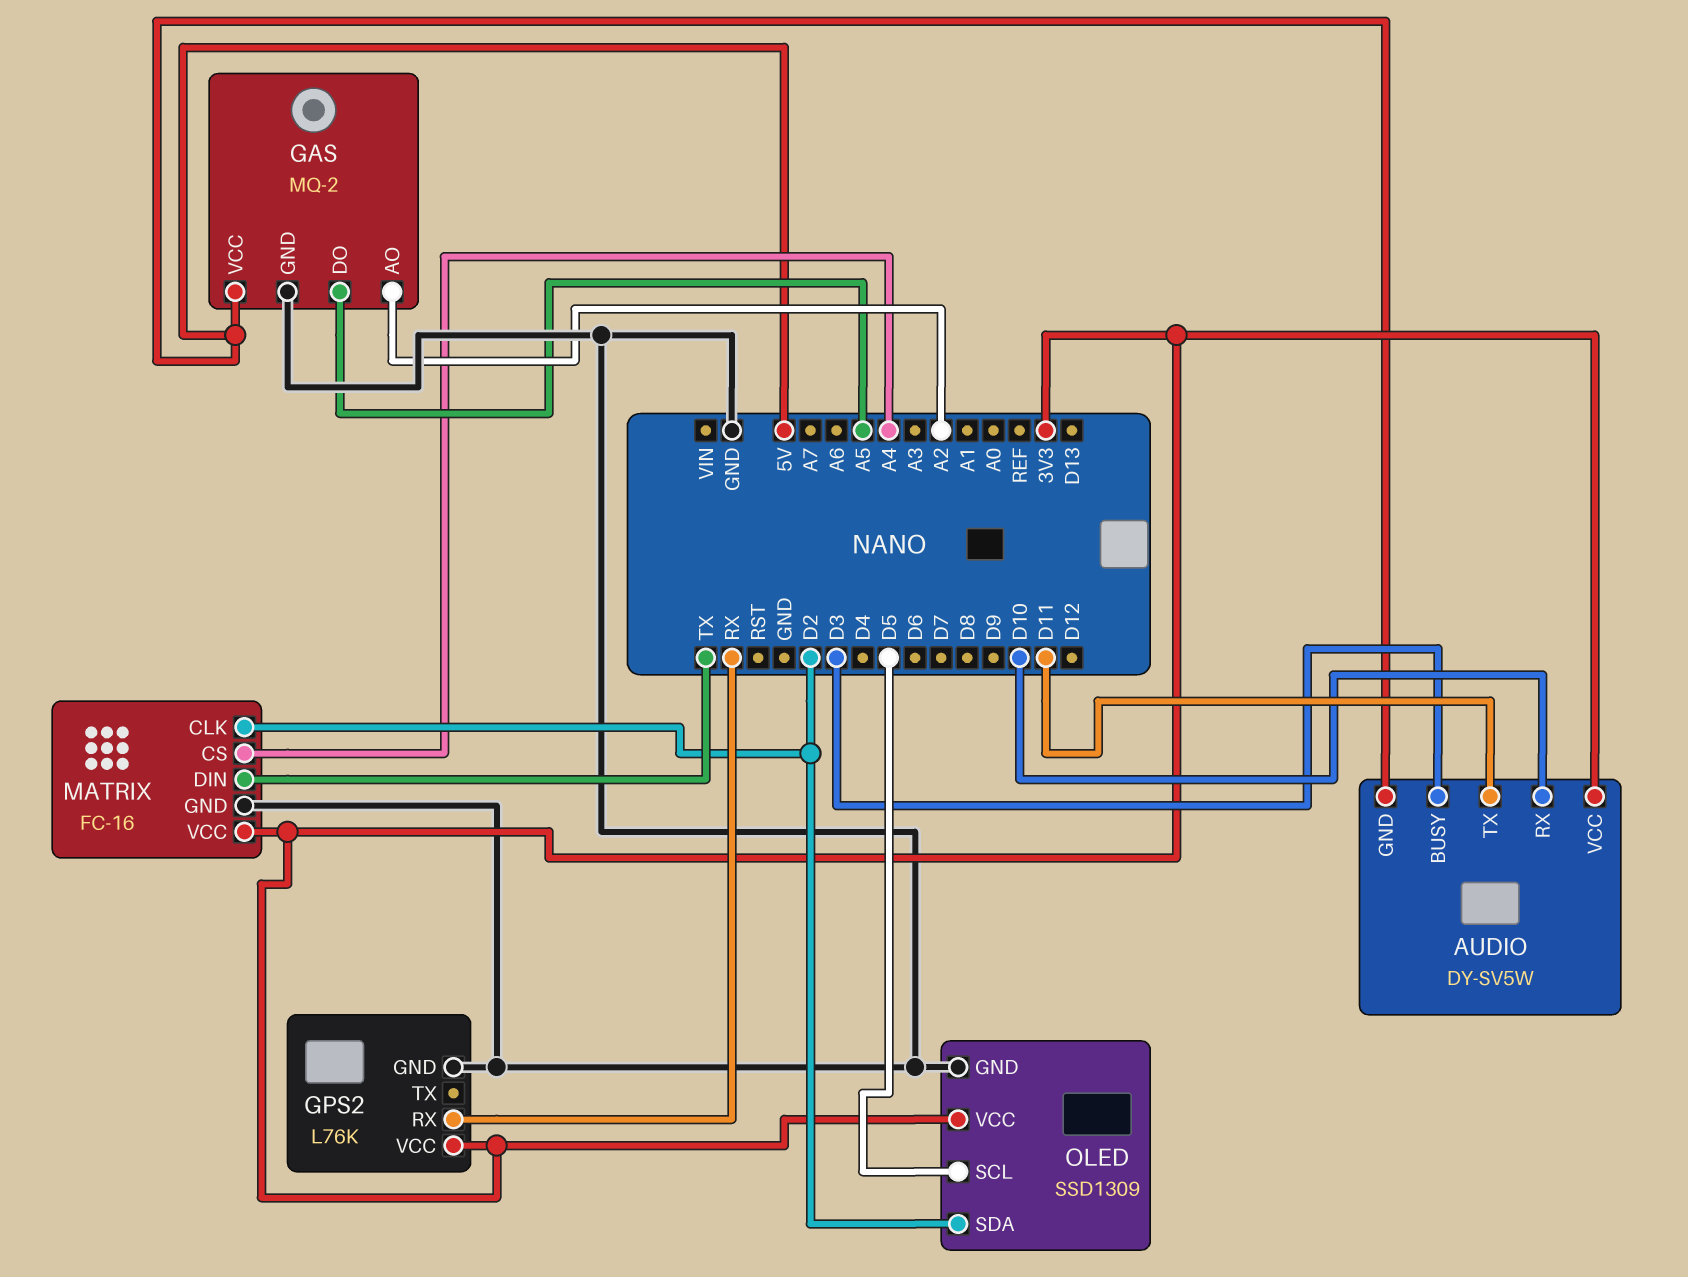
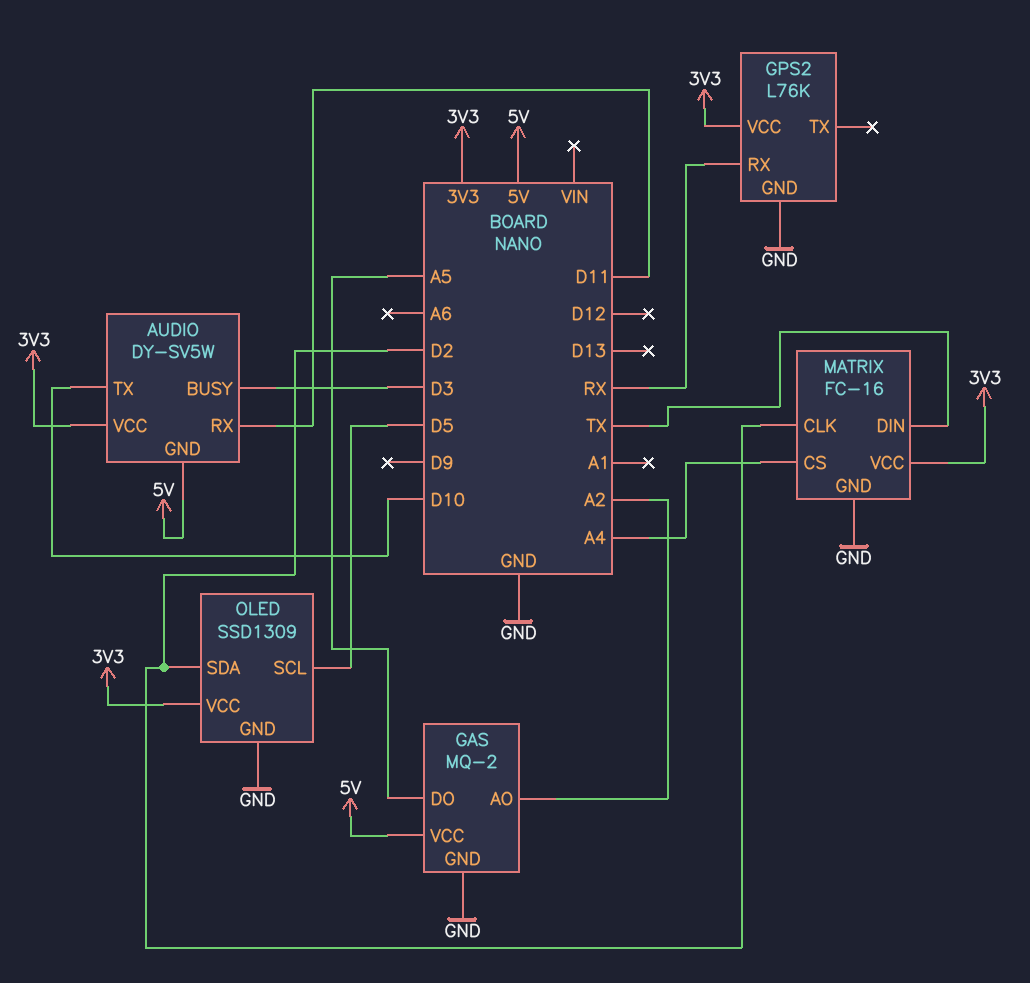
AUDIO pin RX: D10 -> D11
AUDIO pin TX: D11 -> D10

